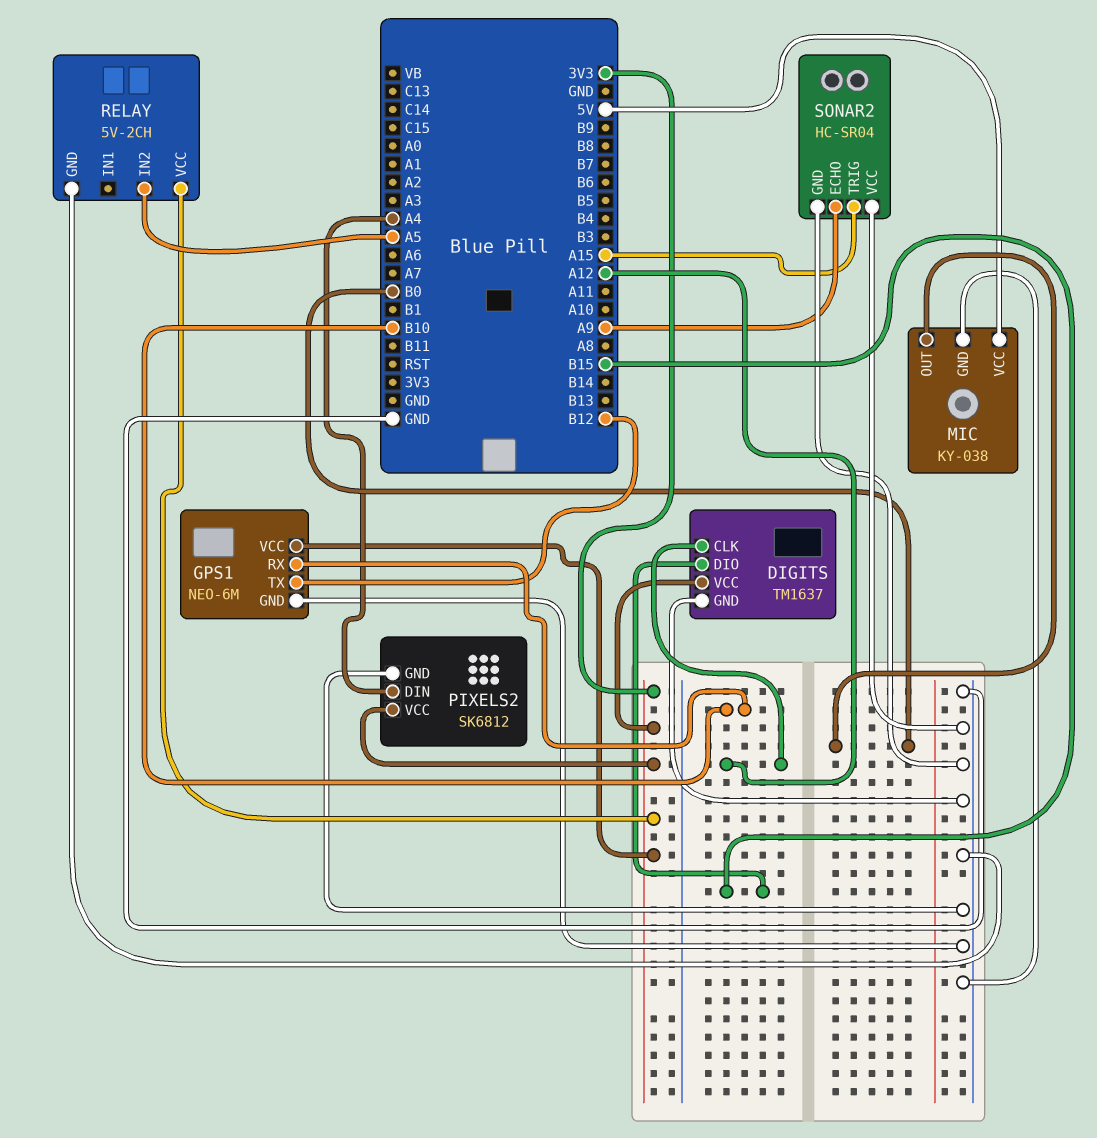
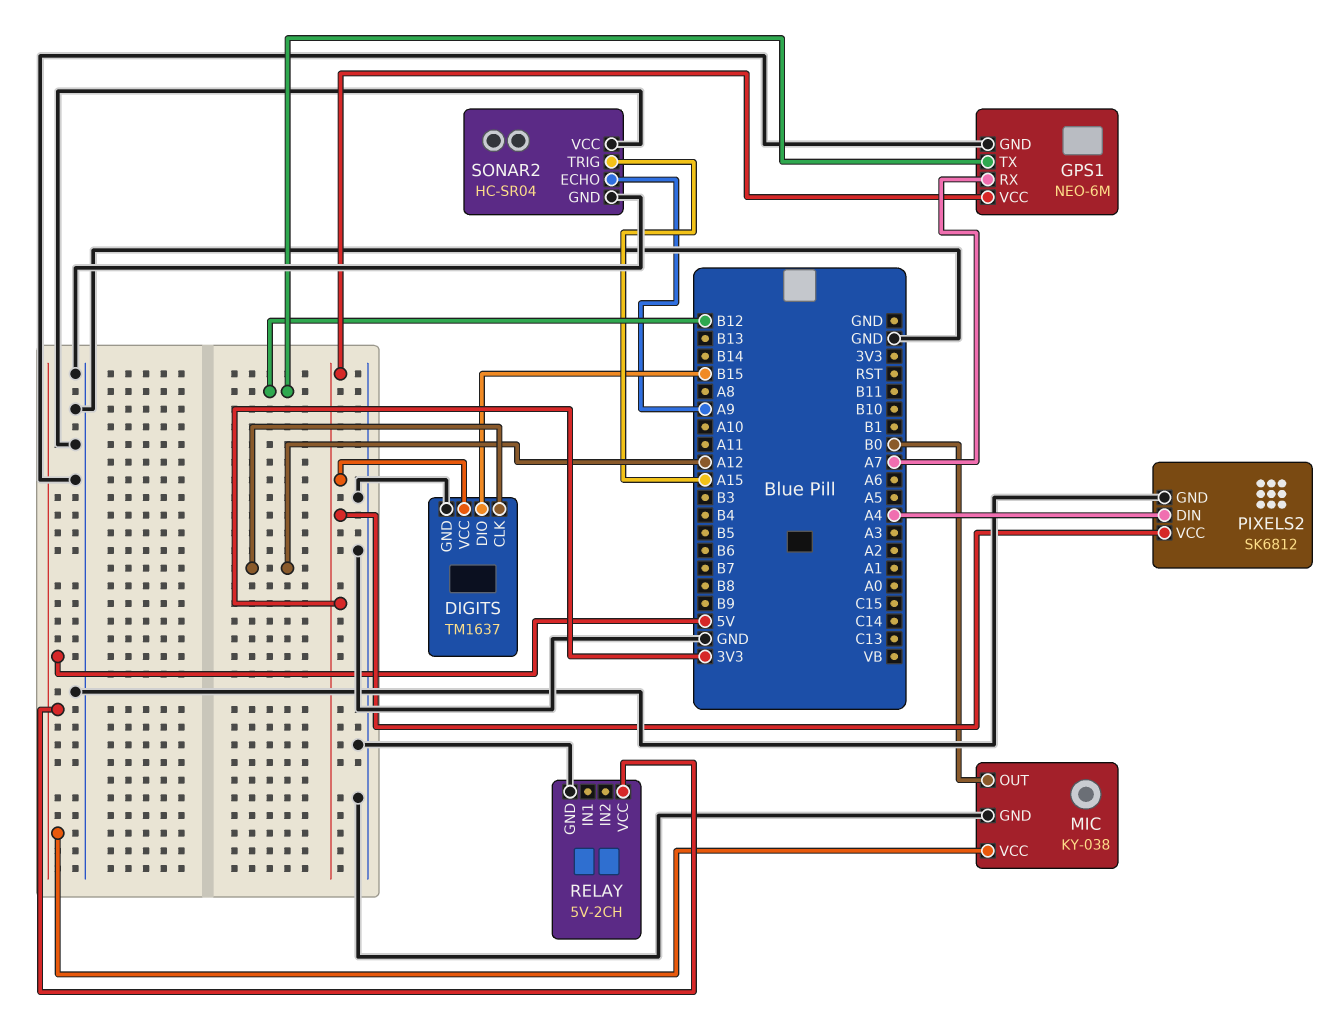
GPS1 pin RX: B10 -> A7
RELAY pin IN2: A5 -> none
RELAY pin VCC: 3V3 -> 5V

